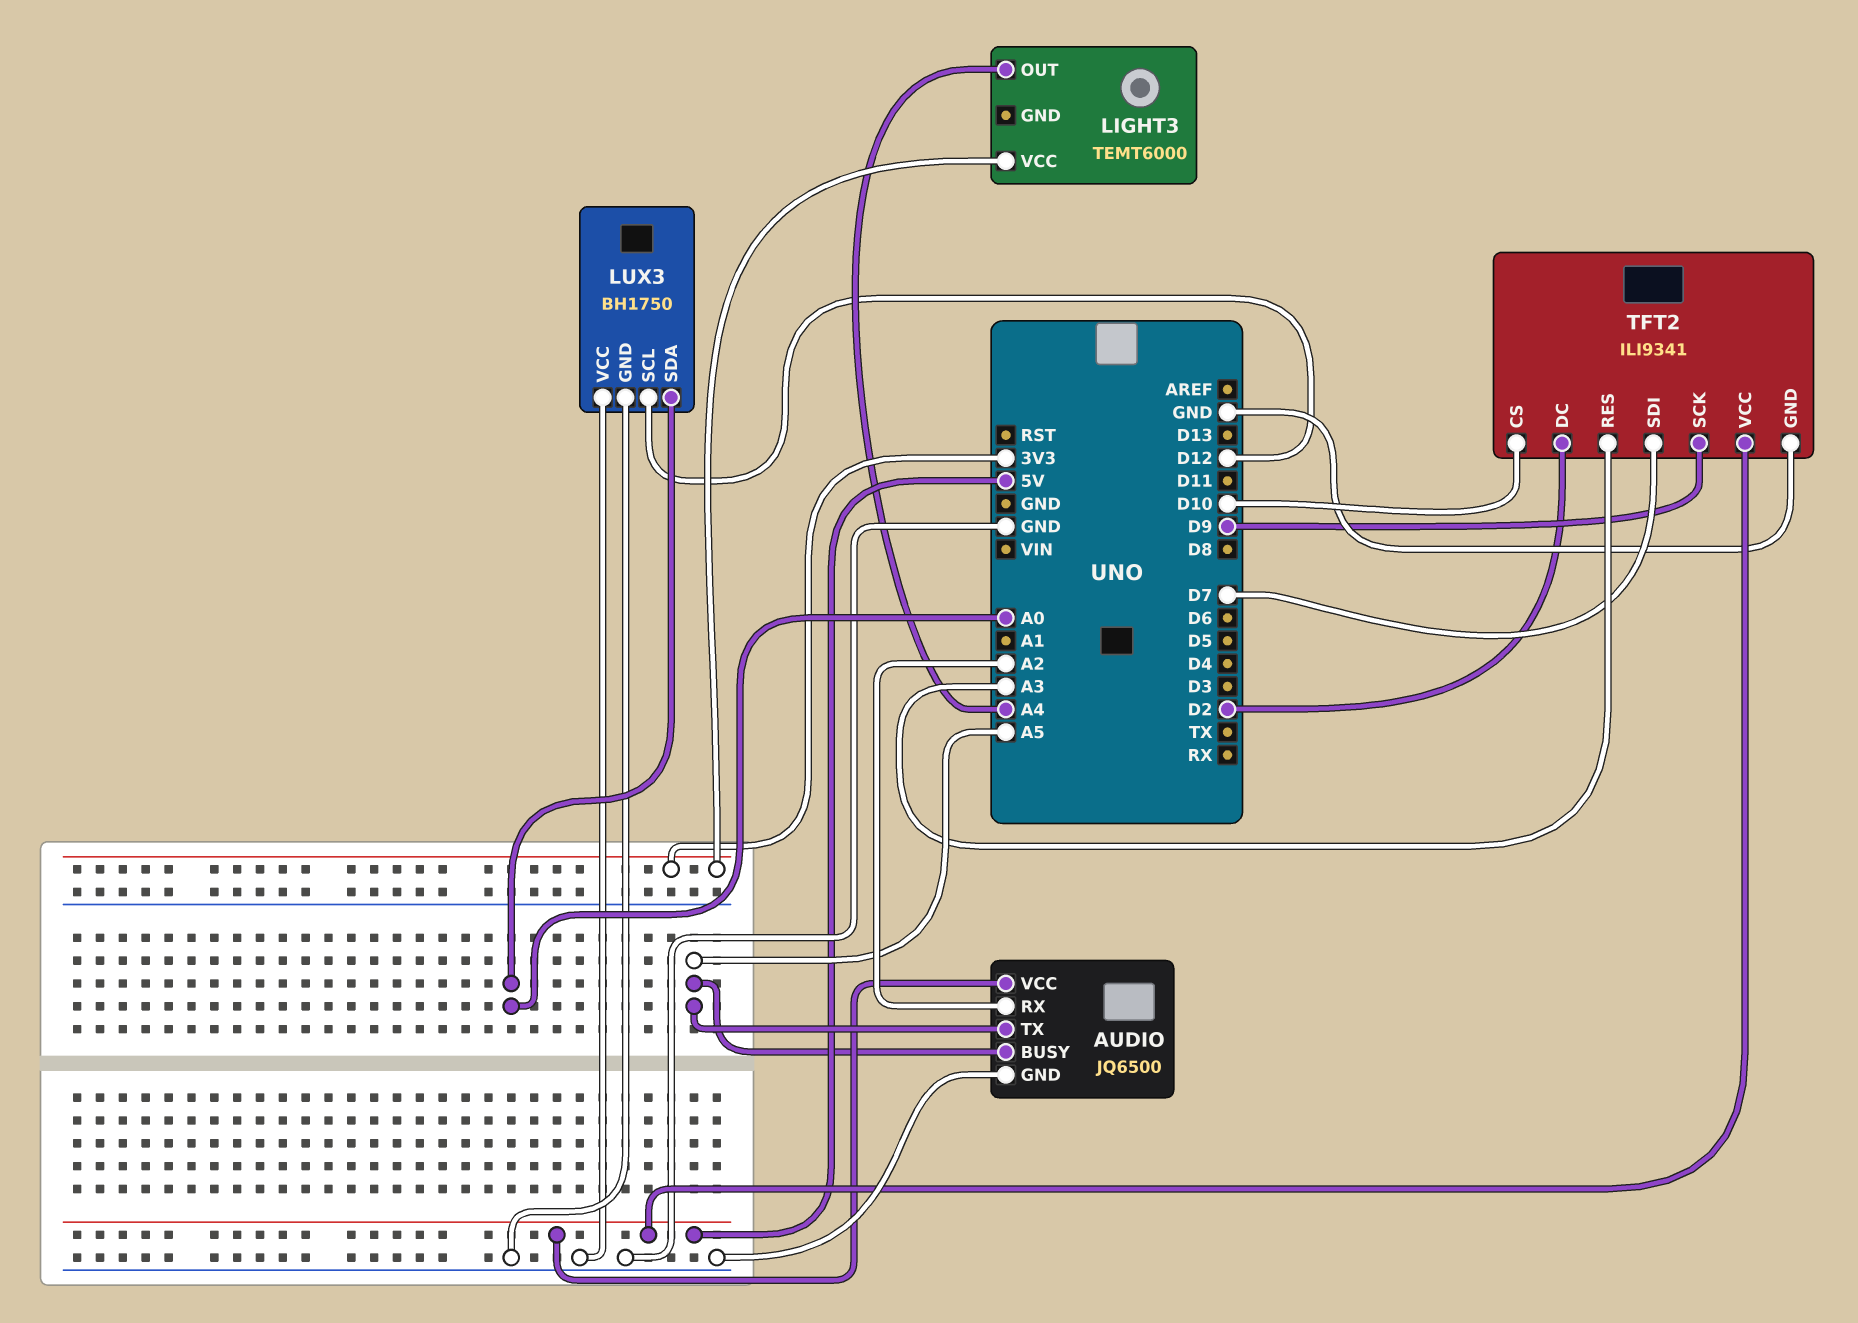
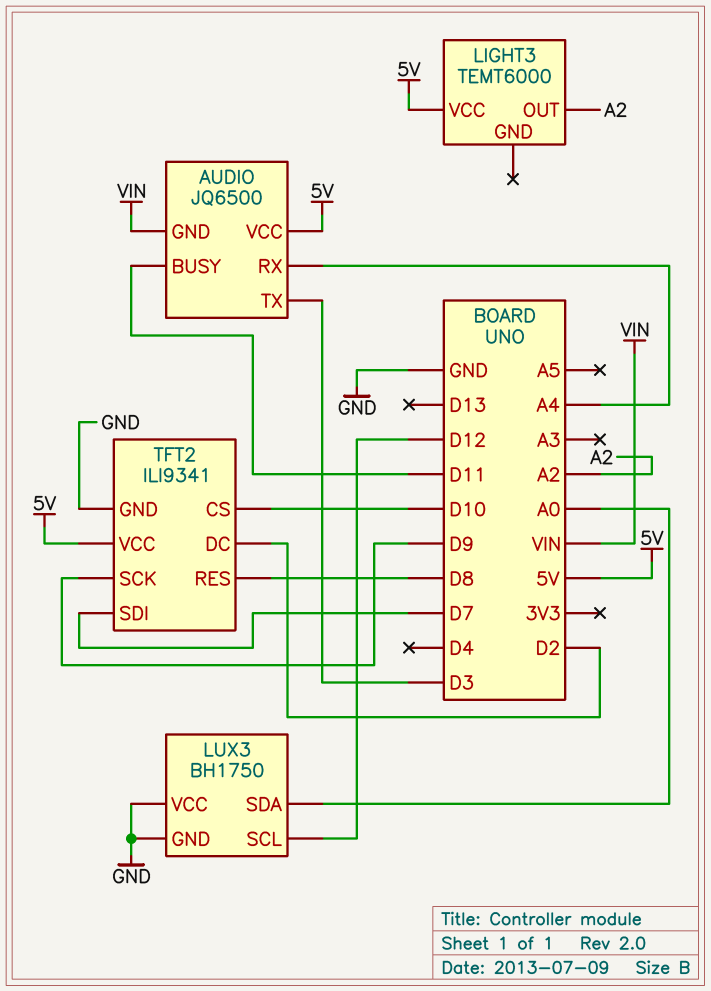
AUDIO pin BUSY: A5 -> D11
AUDIO pin GND: GND -> VIN
AUDIO pin RX: A2 -> A4
AUDIO pin TX: A5 -> D3
LIGHT3 pin OUT: A4 -> A2
LIGHT3 pin VCC: 3V3 -> 5V
TFT2 pin RES: A3 -> D8

